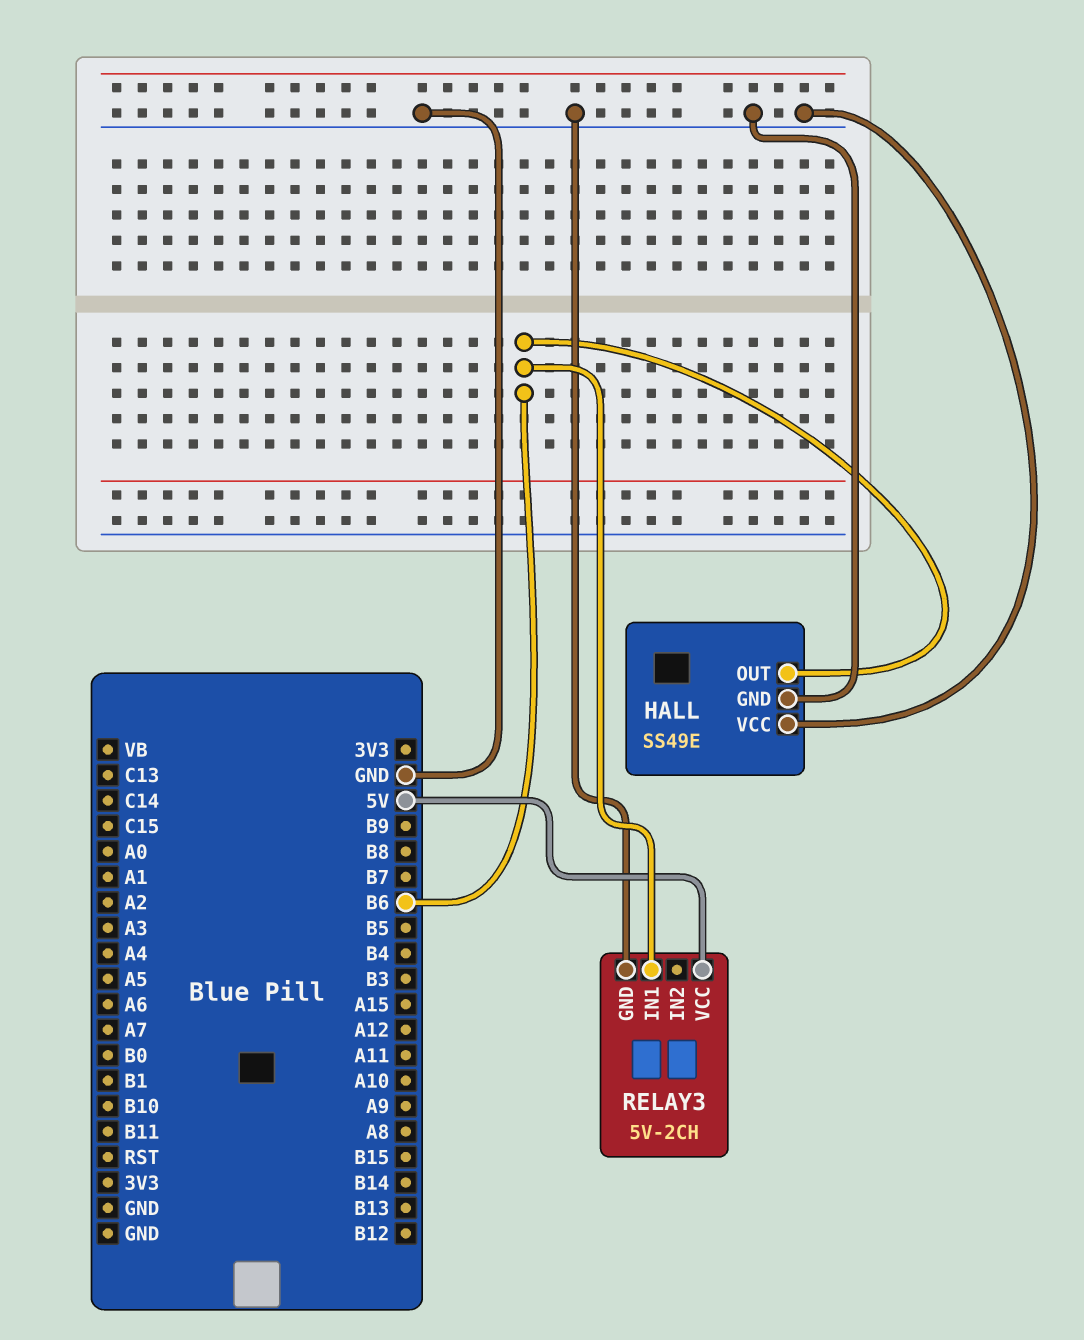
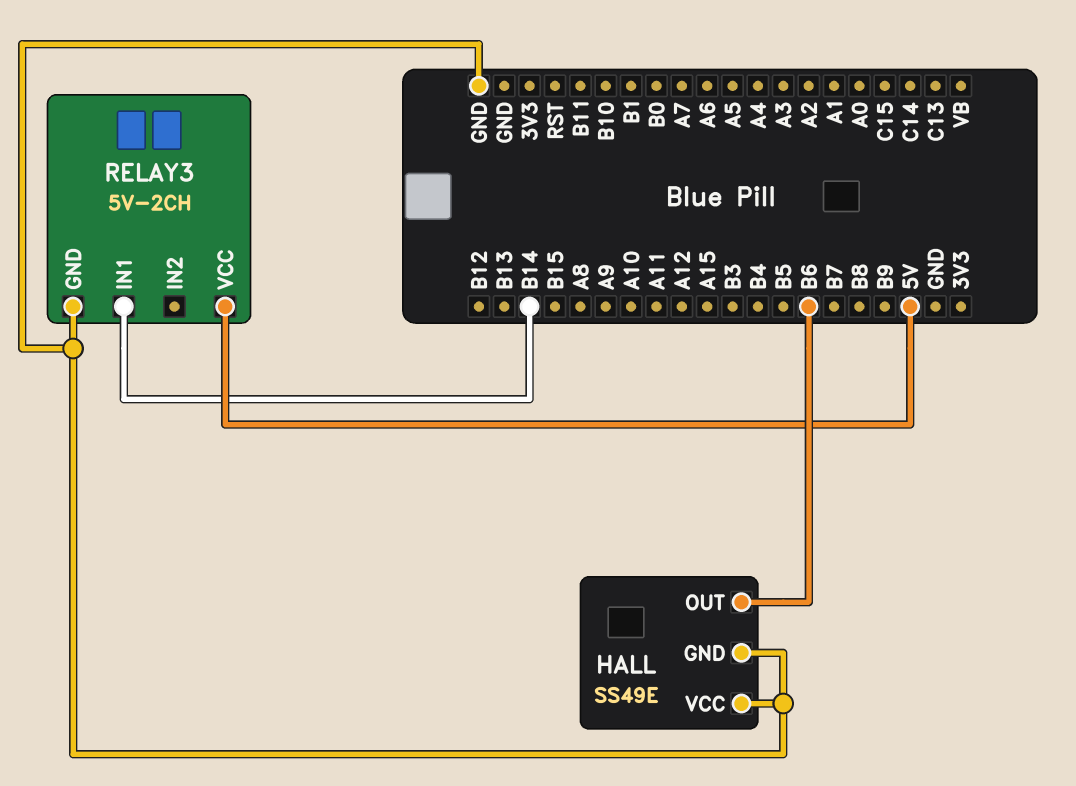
RELAY3 pin IN1: B6 -> B14

